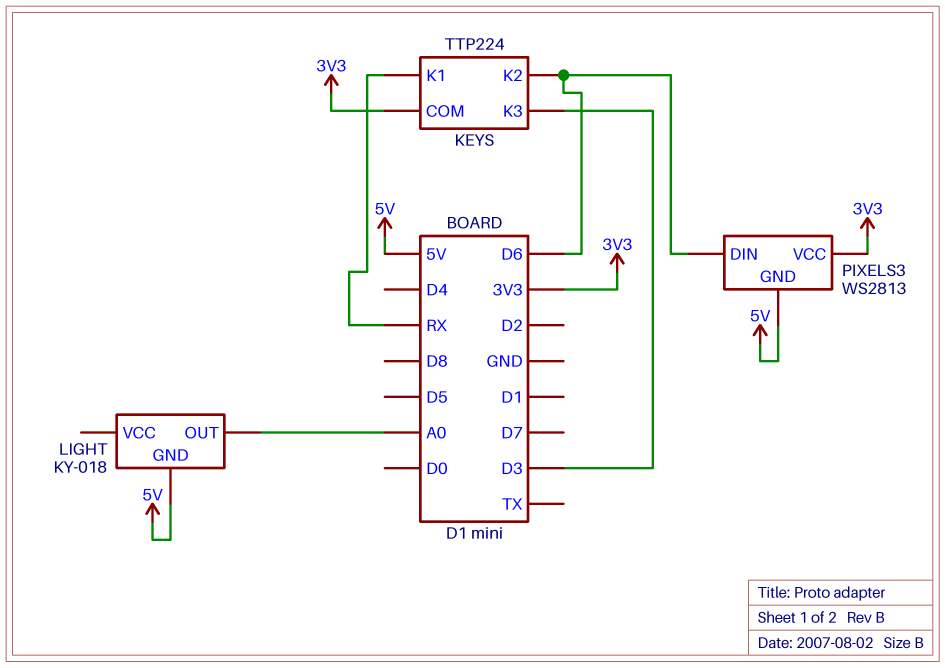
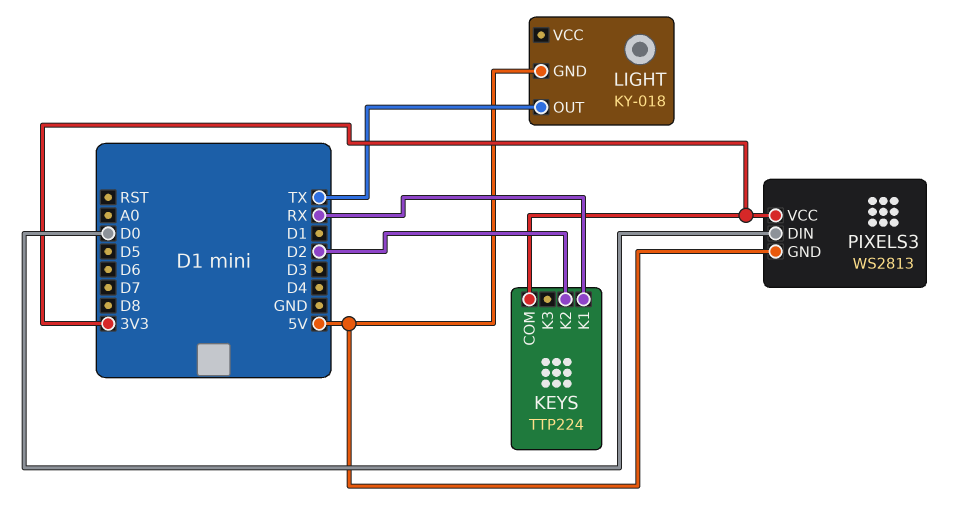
KEYS pin K2: D6 -> D2
KEYS pin K3: D3 -> none
LIGHT pin OUT: A0 -> TX
PIXELS3 pin DIN: D6 -> D0

